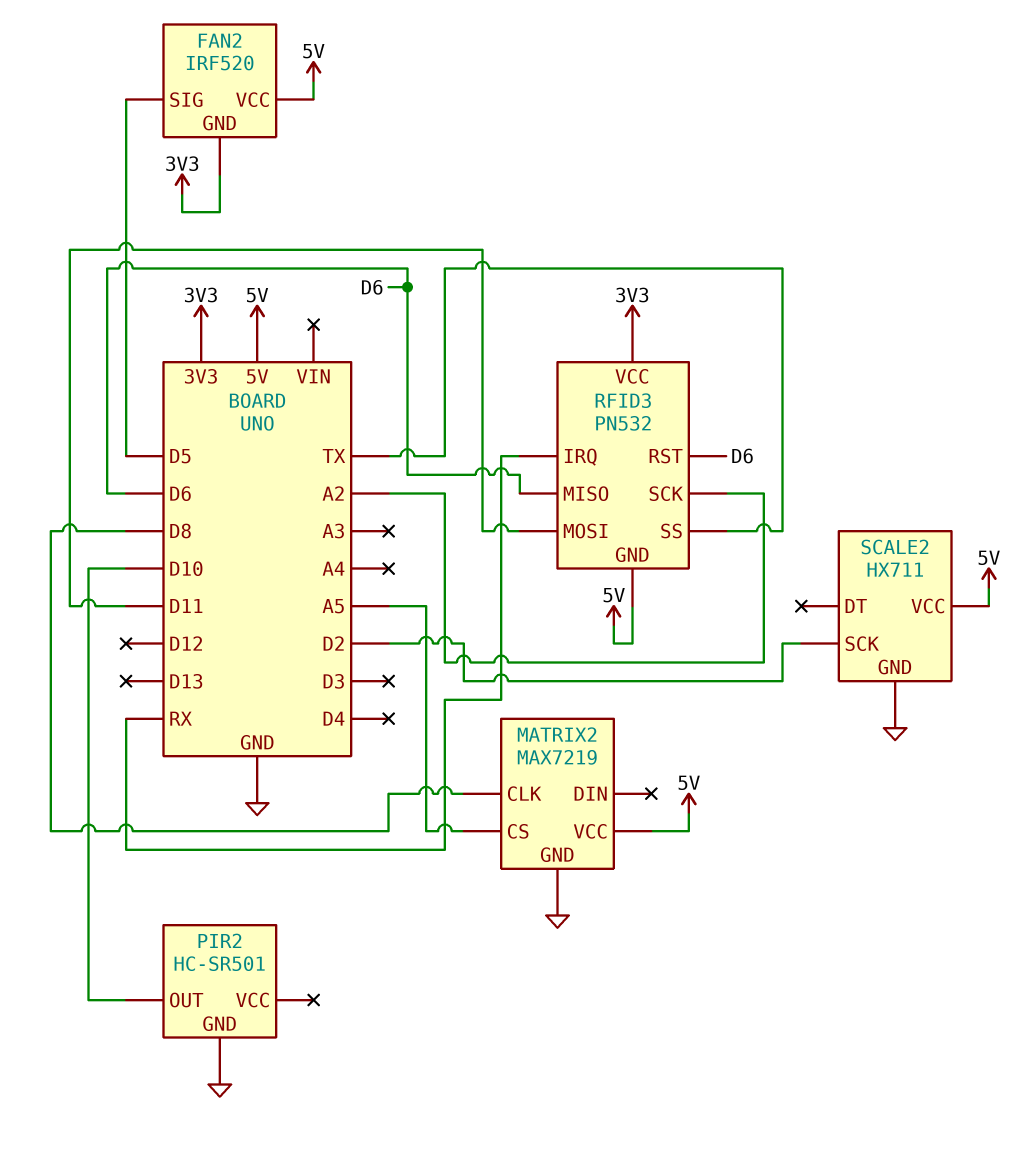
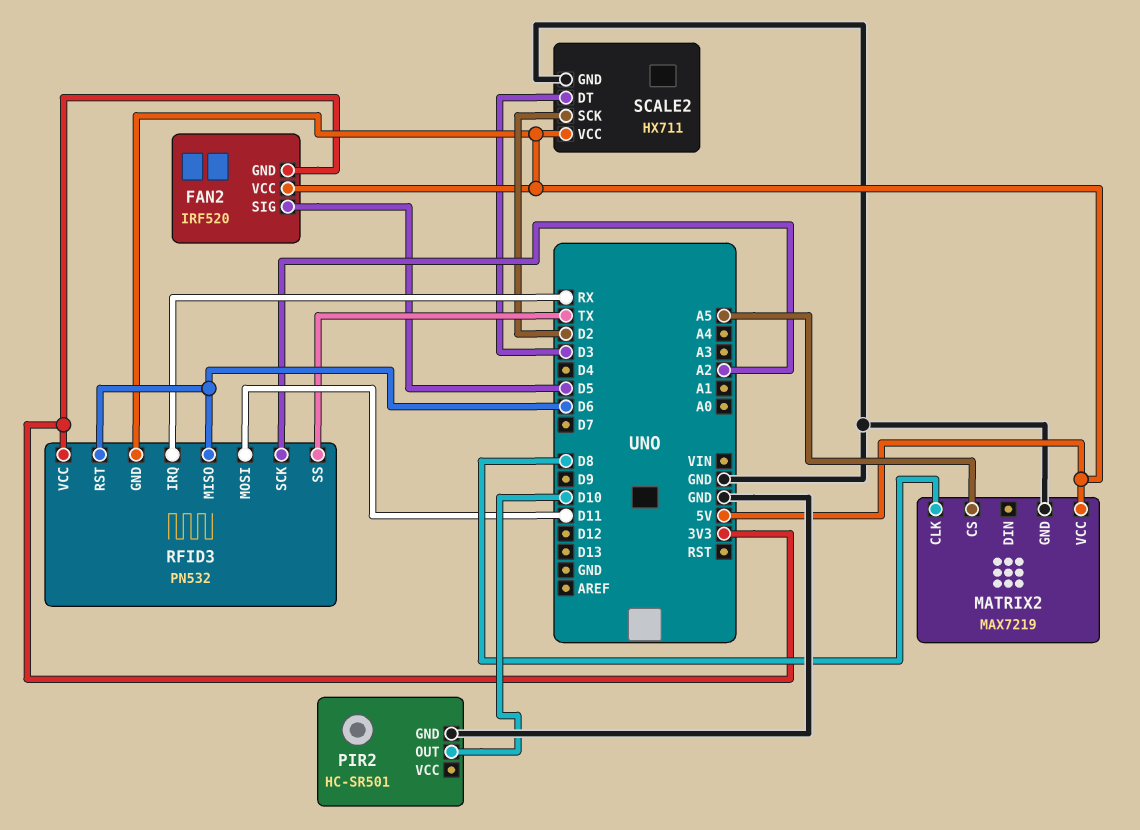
SCALE2 pin DT: none -> D3

